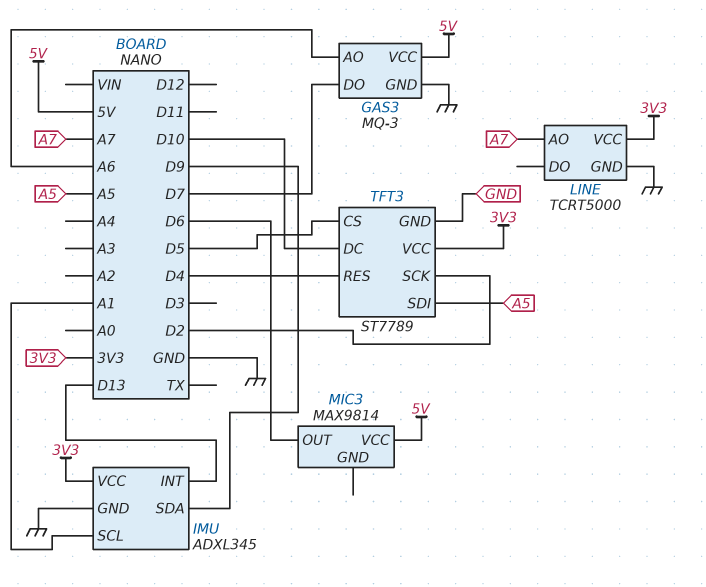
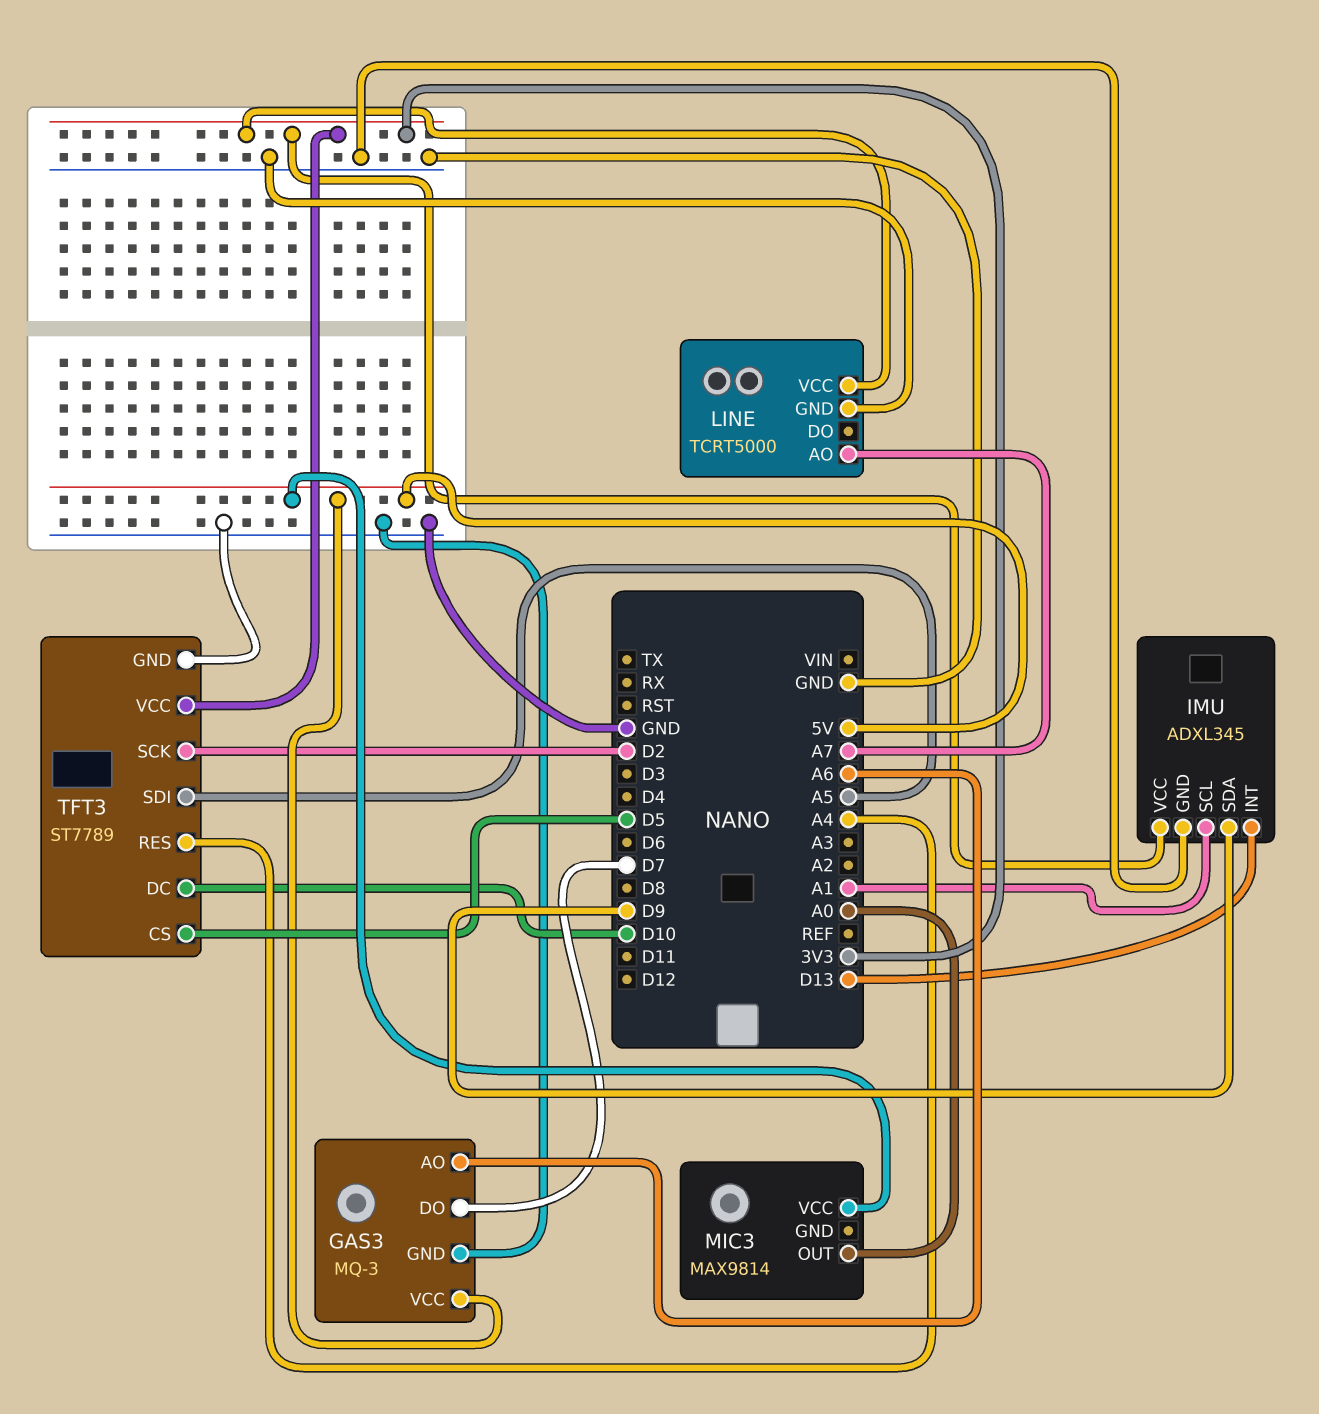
MIC3 pin OUT: D6 -> A0
TFT3 pin RES: D4 -> A4

